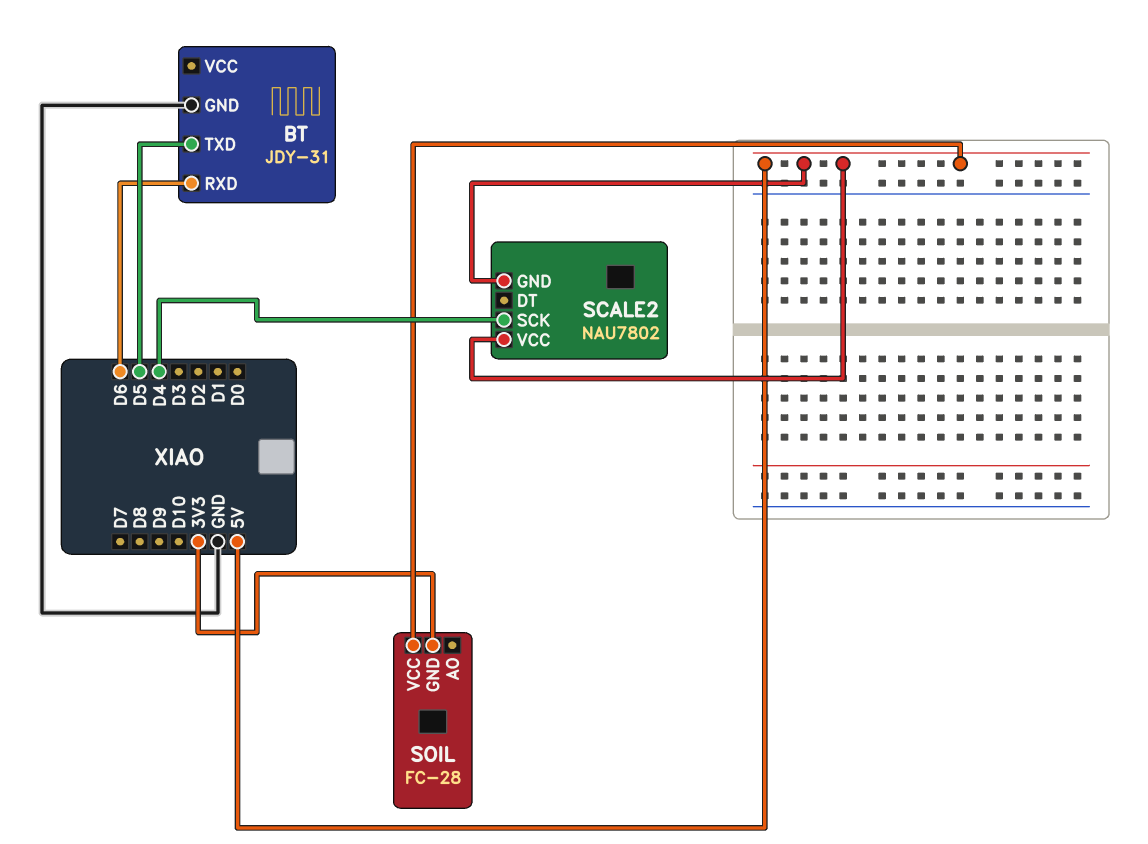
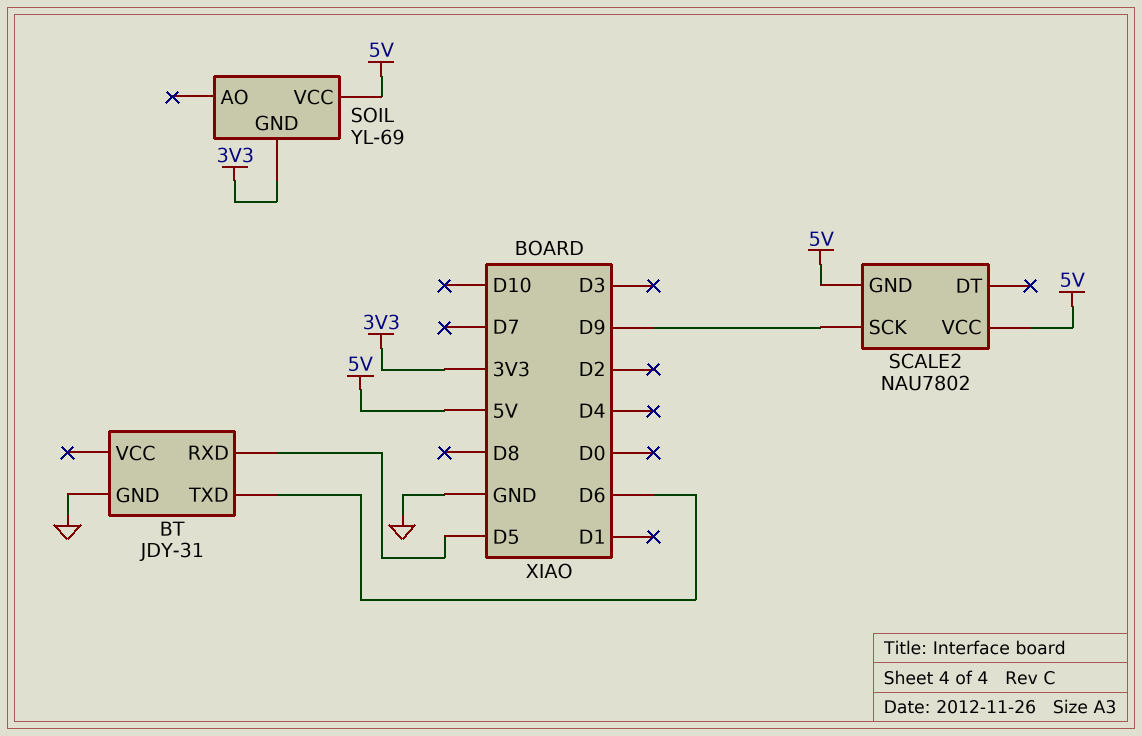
BT pin RXD: D6 -> D5
BT pin TXD: D5 -> D6
SCALE2 pin SCK: D4 -> D9
SOIL: FC-28 -> YL-69

